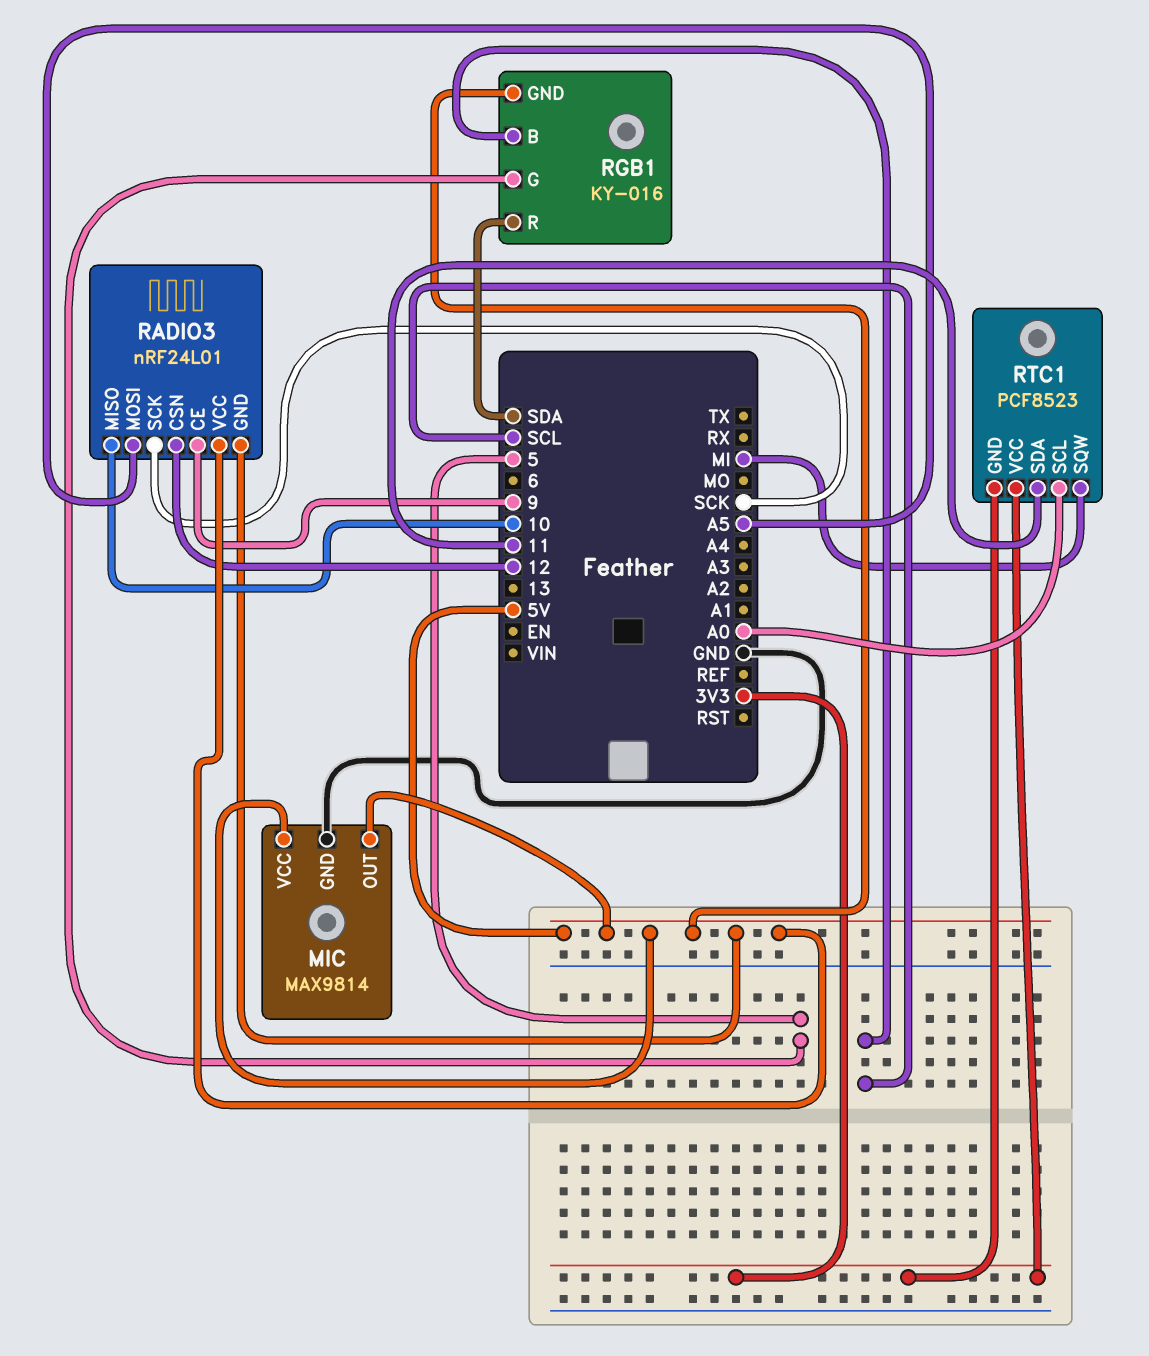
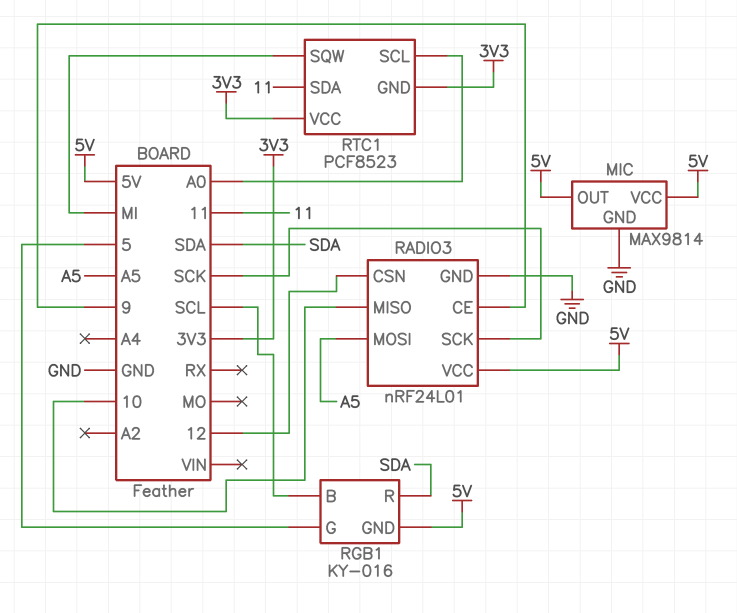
RADIO3 pin GND: 5V -> GND

